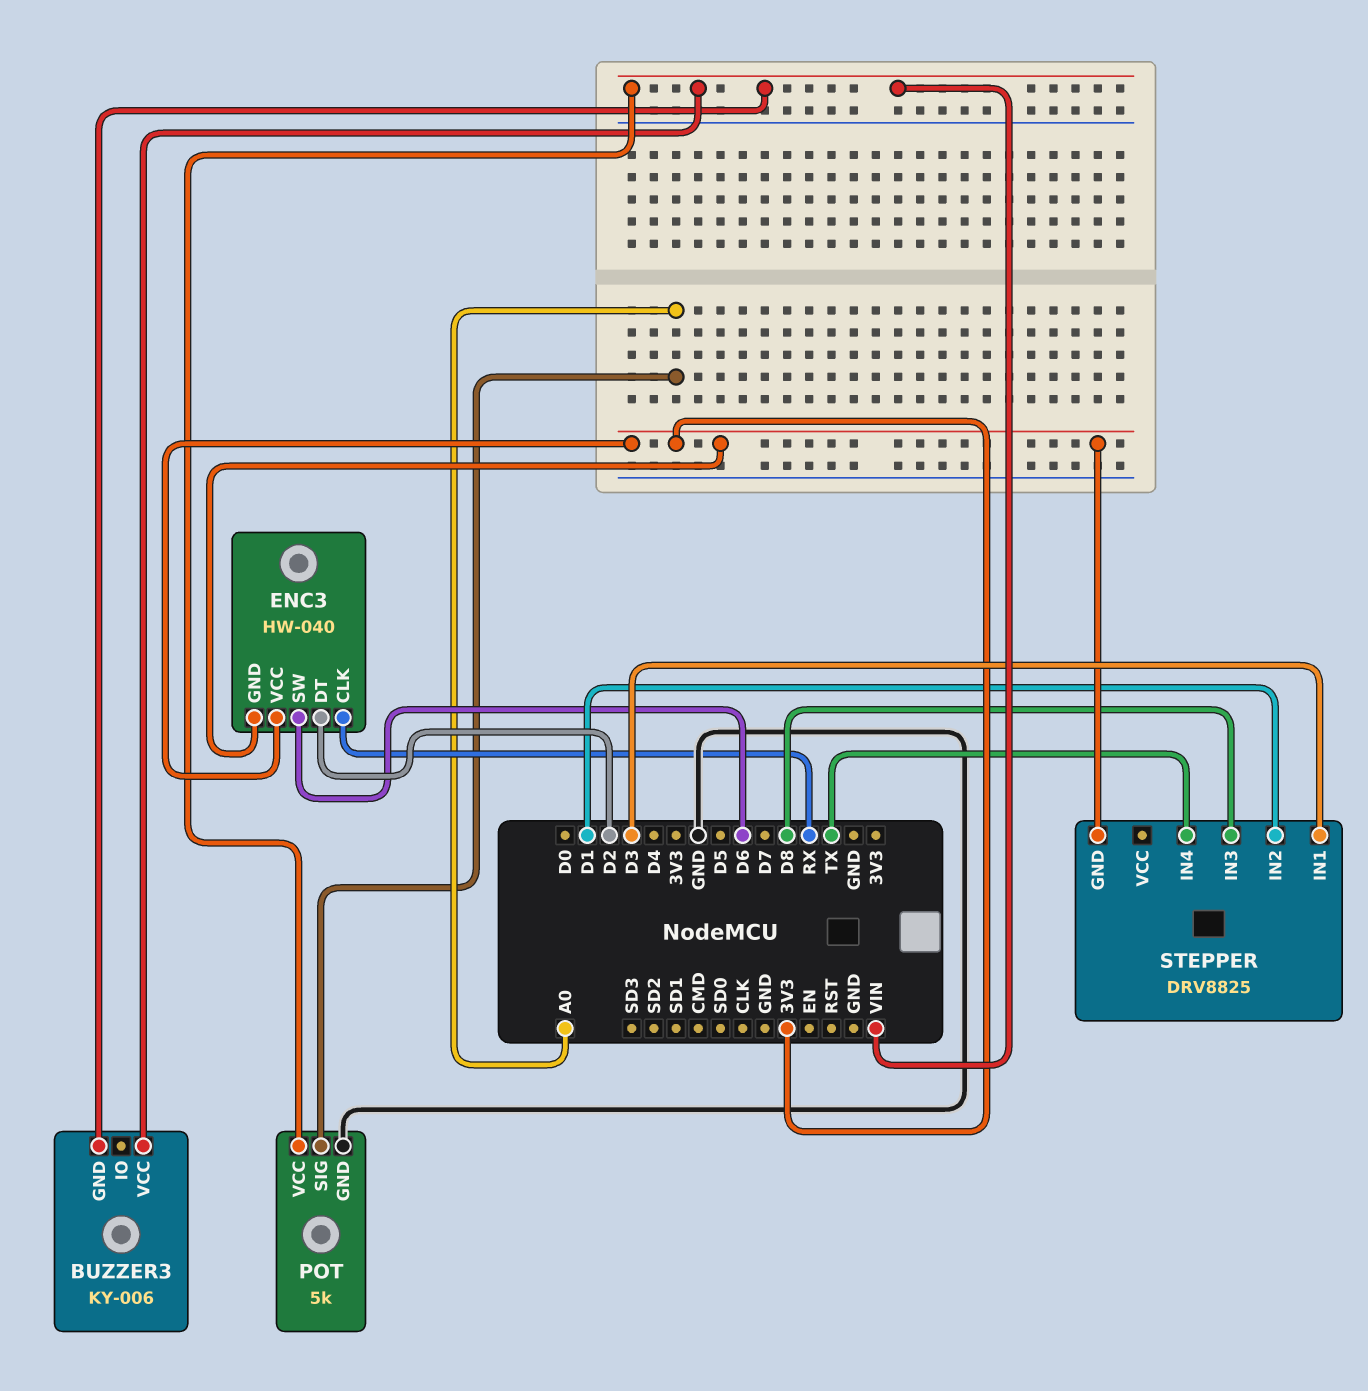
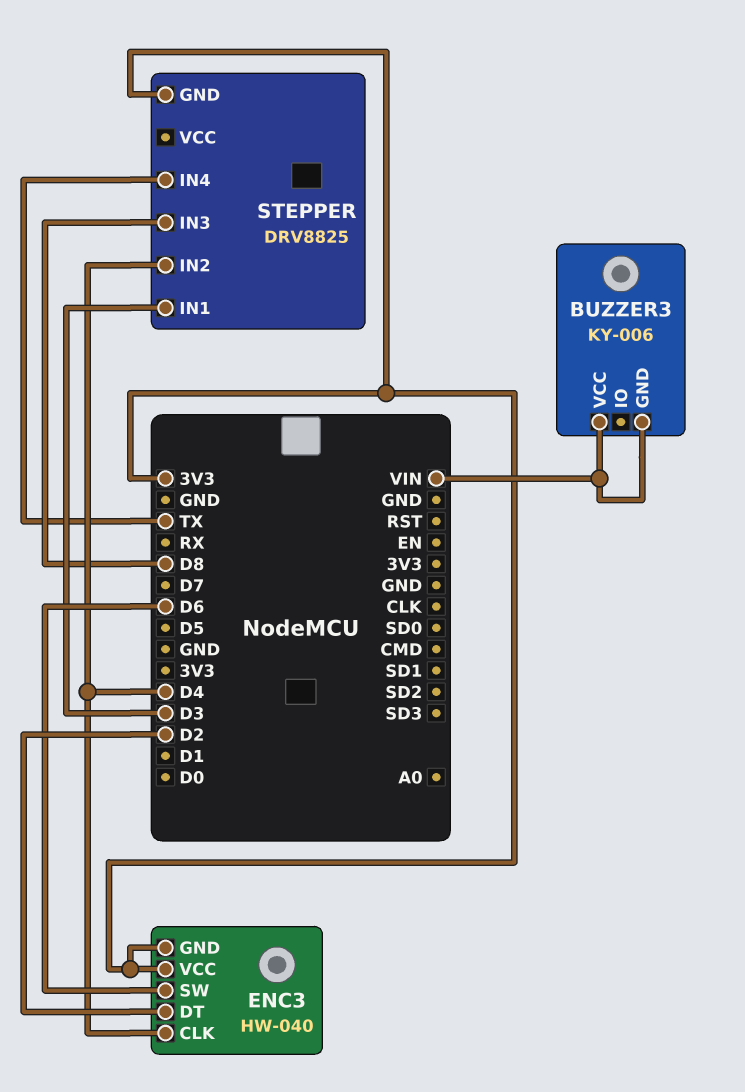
ENC3 pin CLK: RX -> D4
POT: 5k -> none
POT pin GND: GND -> none
POT pin SIG: A0 -> none
POT pin VCC: VIN -> none
STEPPER pin IN2: D1 -> D4

